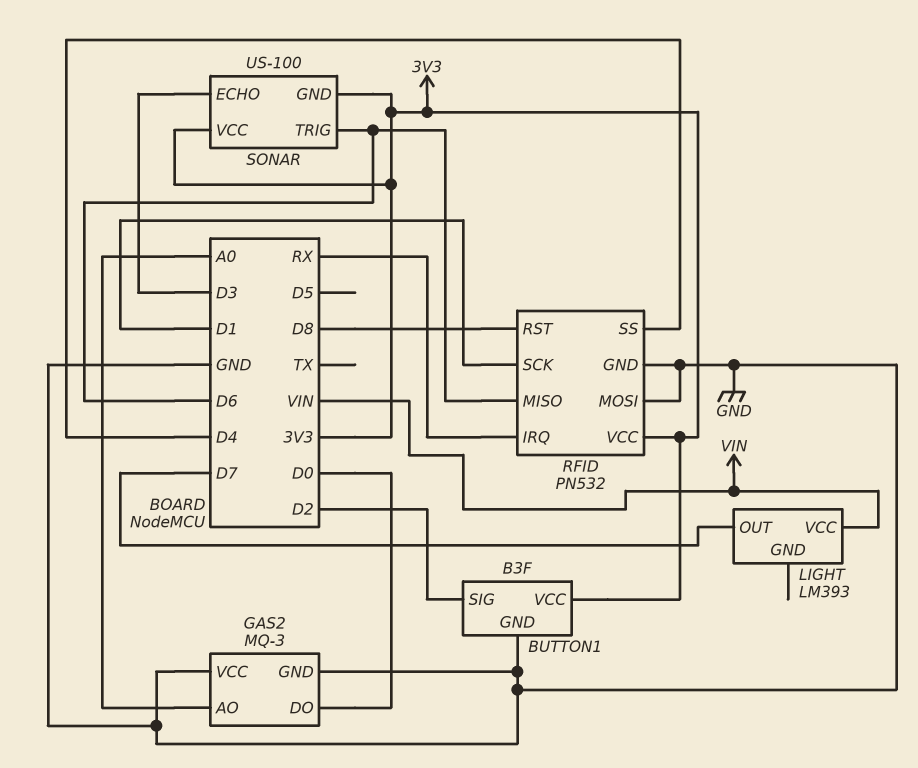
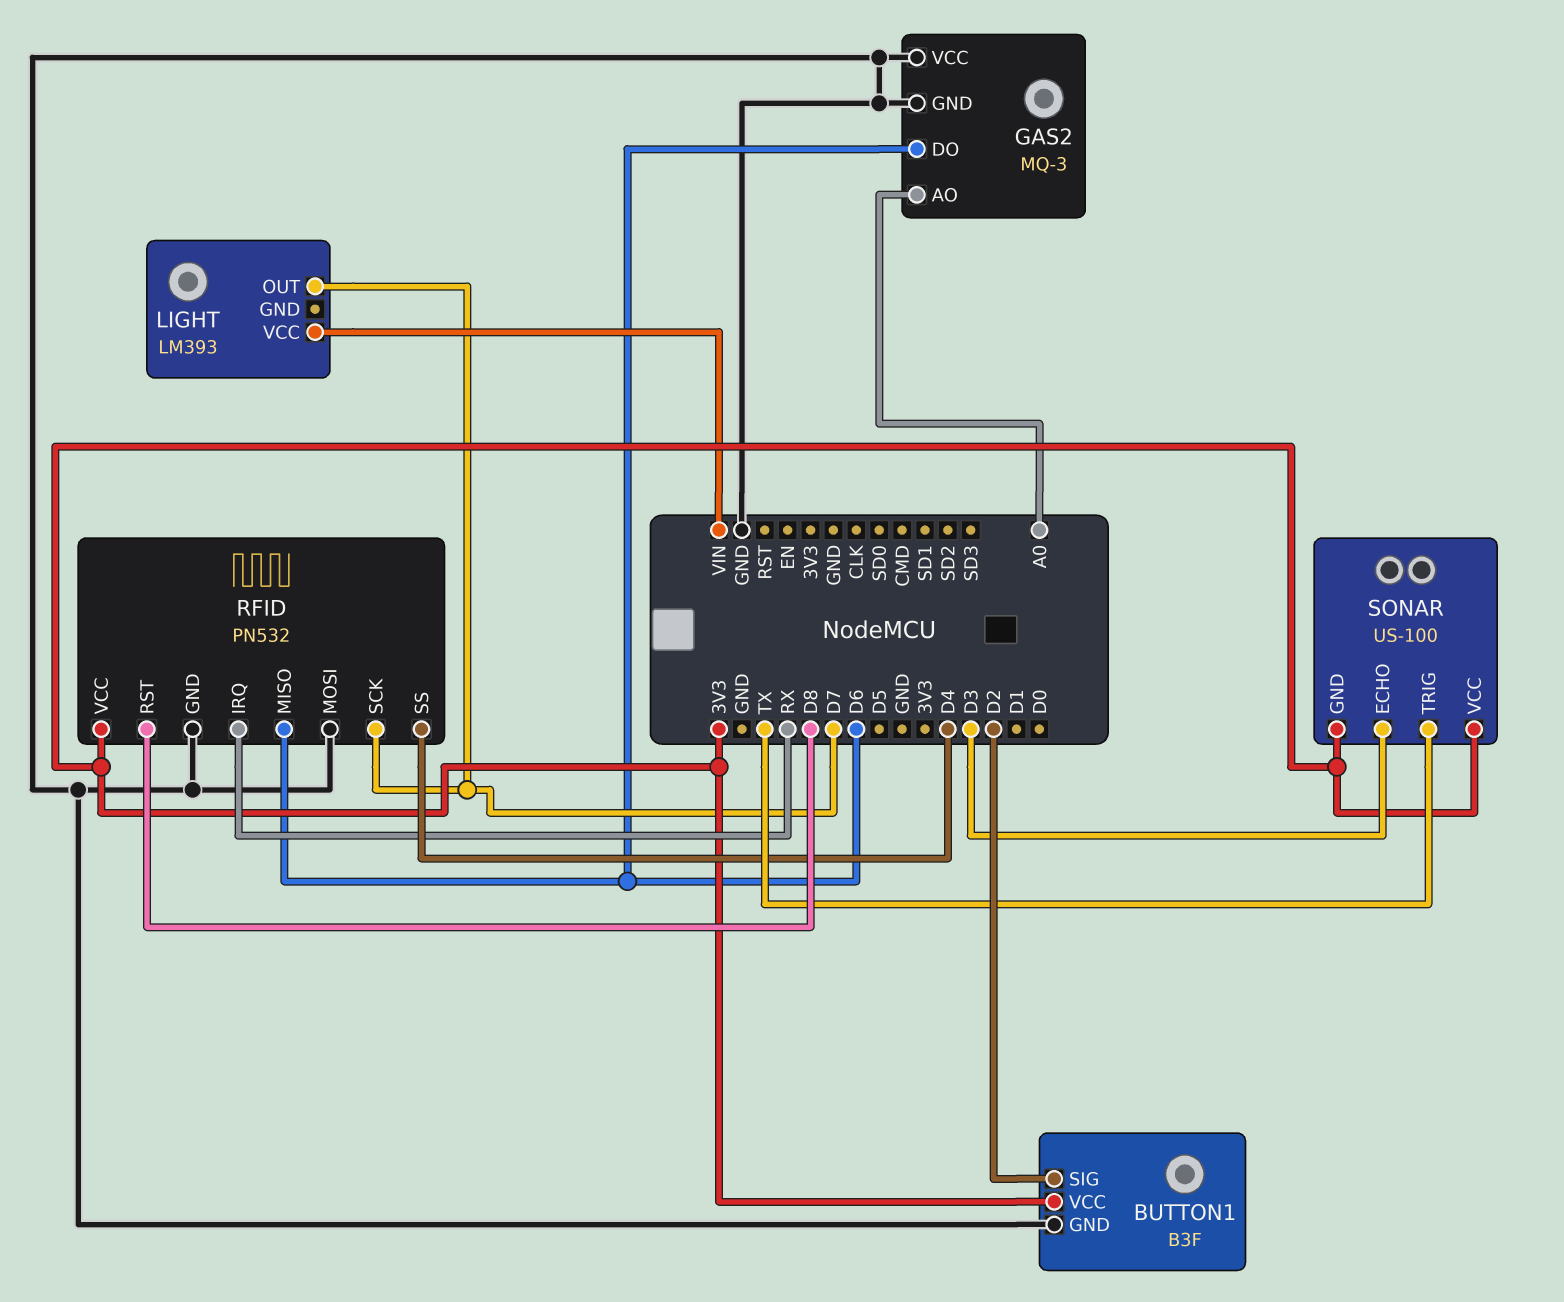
GAS2 pin DO: D0 -> D6
RFID pin SCK: D1 -> D7
SONAR pin TRIG: D6 -> TX

